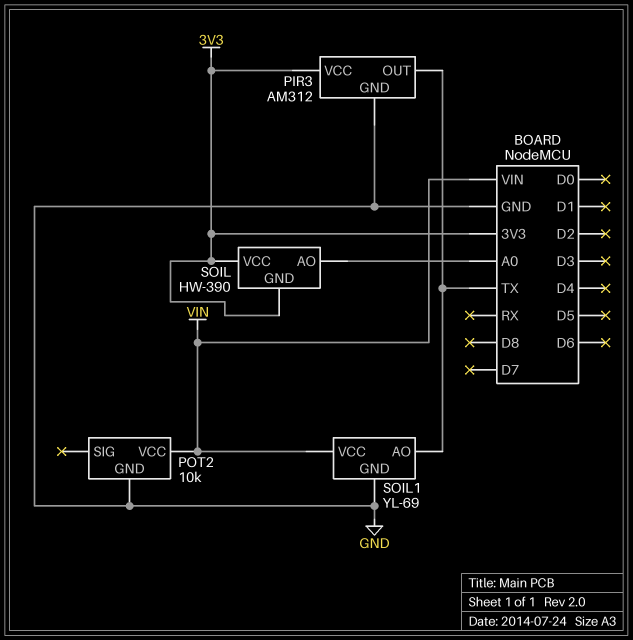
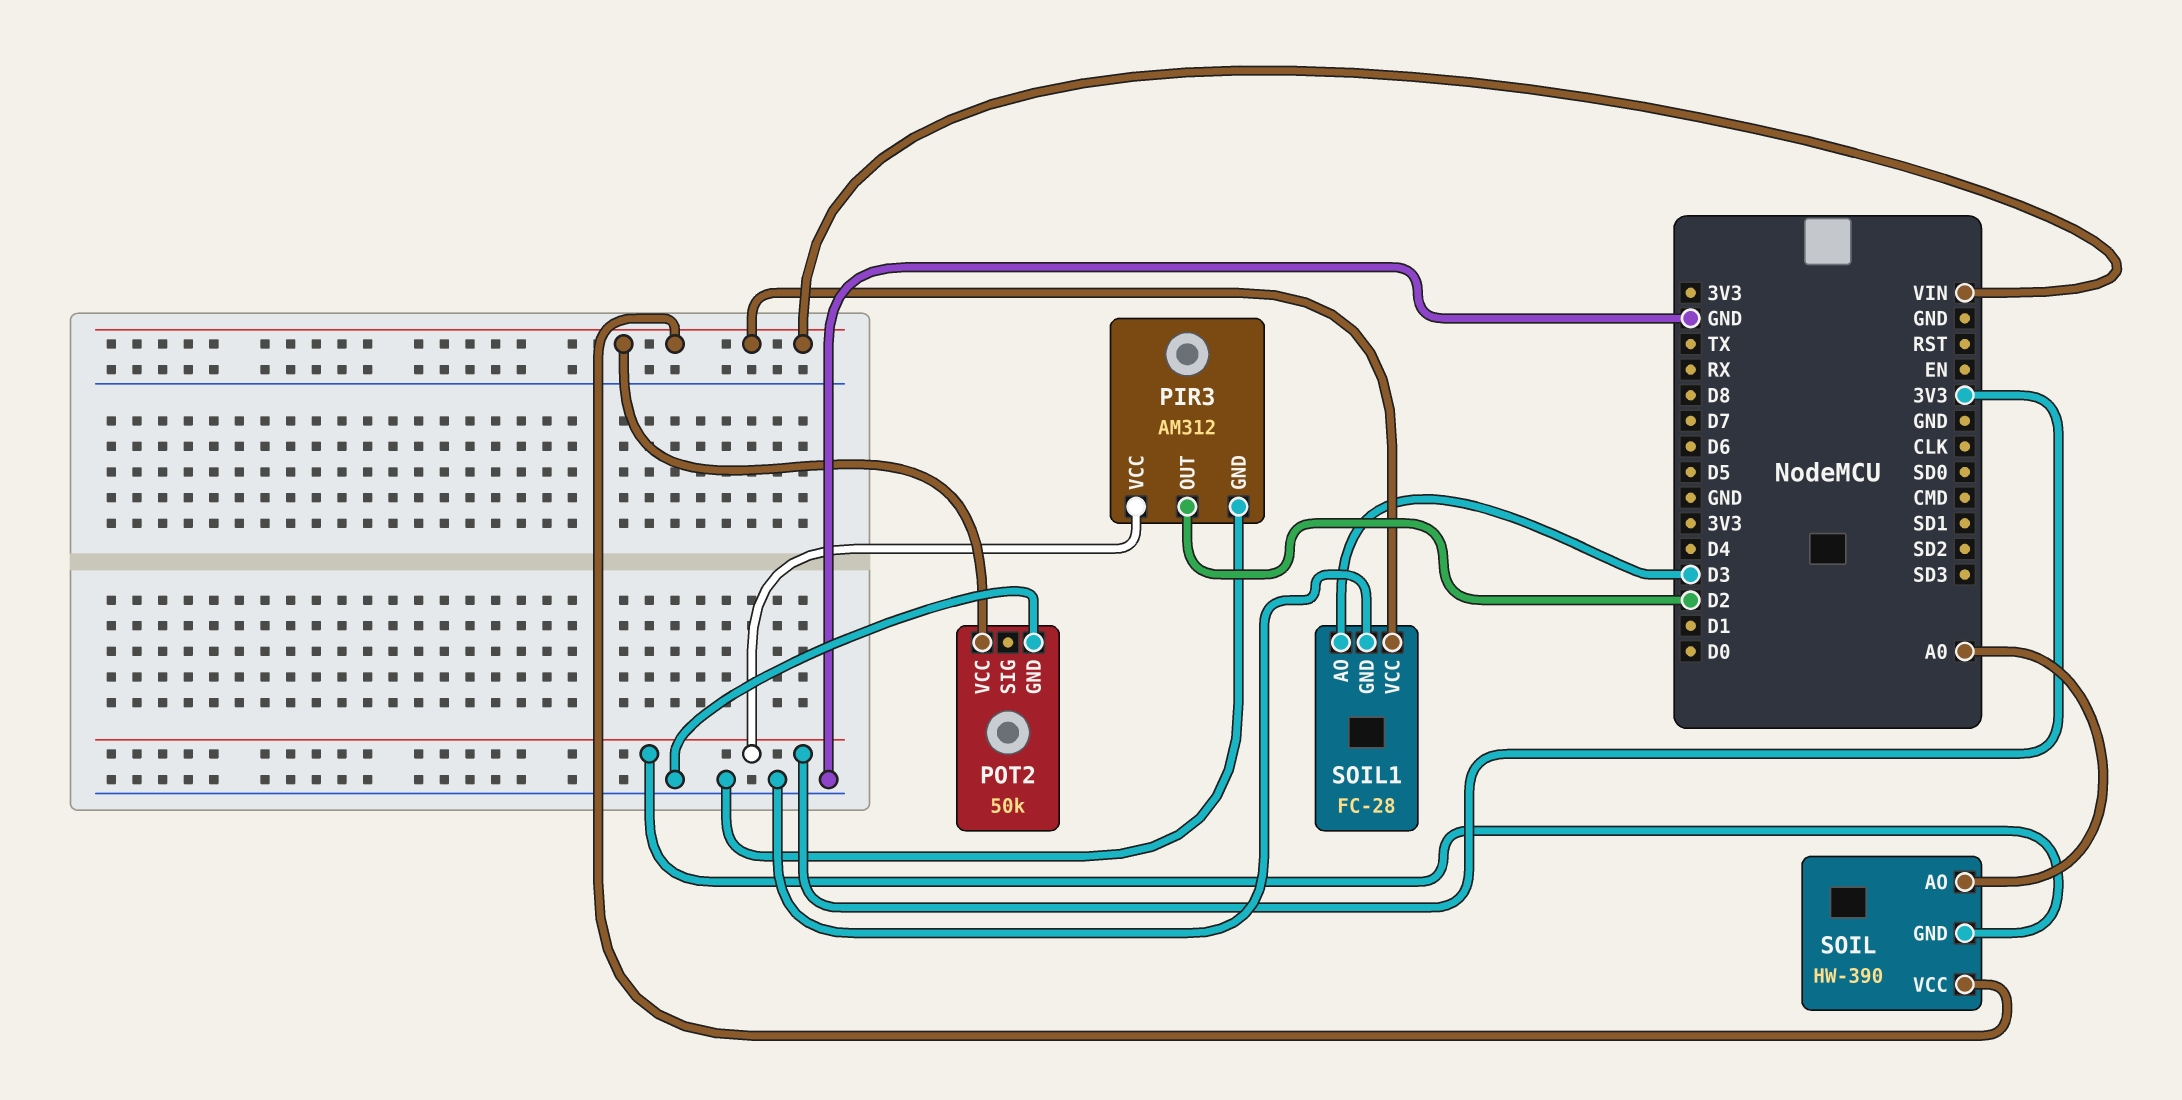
PIR3 pin OUT: TX -> D2
POT2: 10k -> 50k
SOIL pin VCC: 3V3 -> VIN
SOIL1: YL-69 -> FC-28
SOIL1 pin AO: TX -> D3

